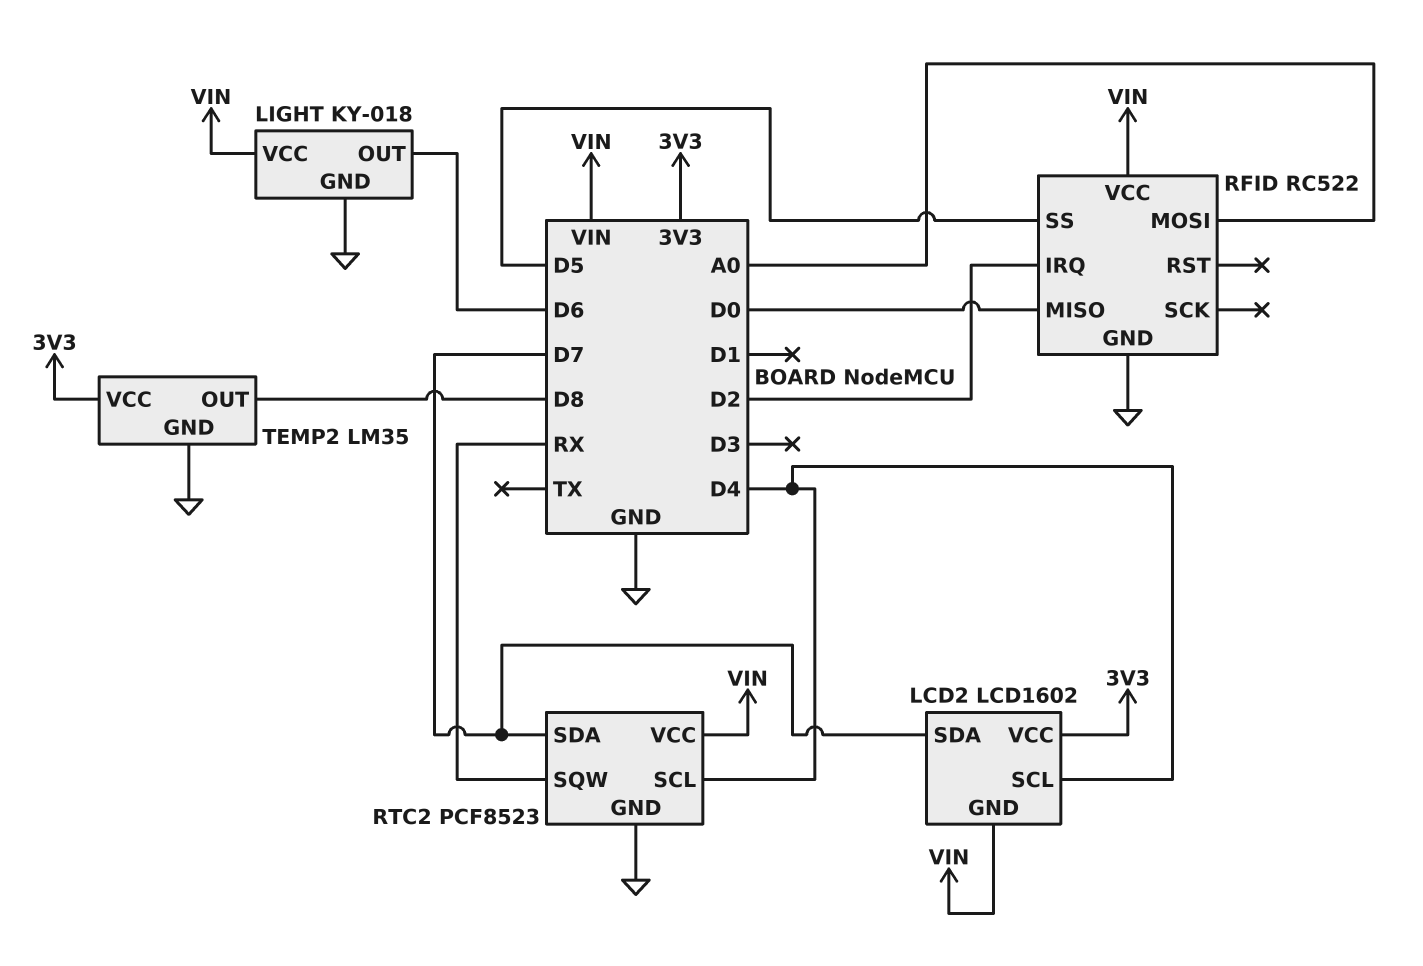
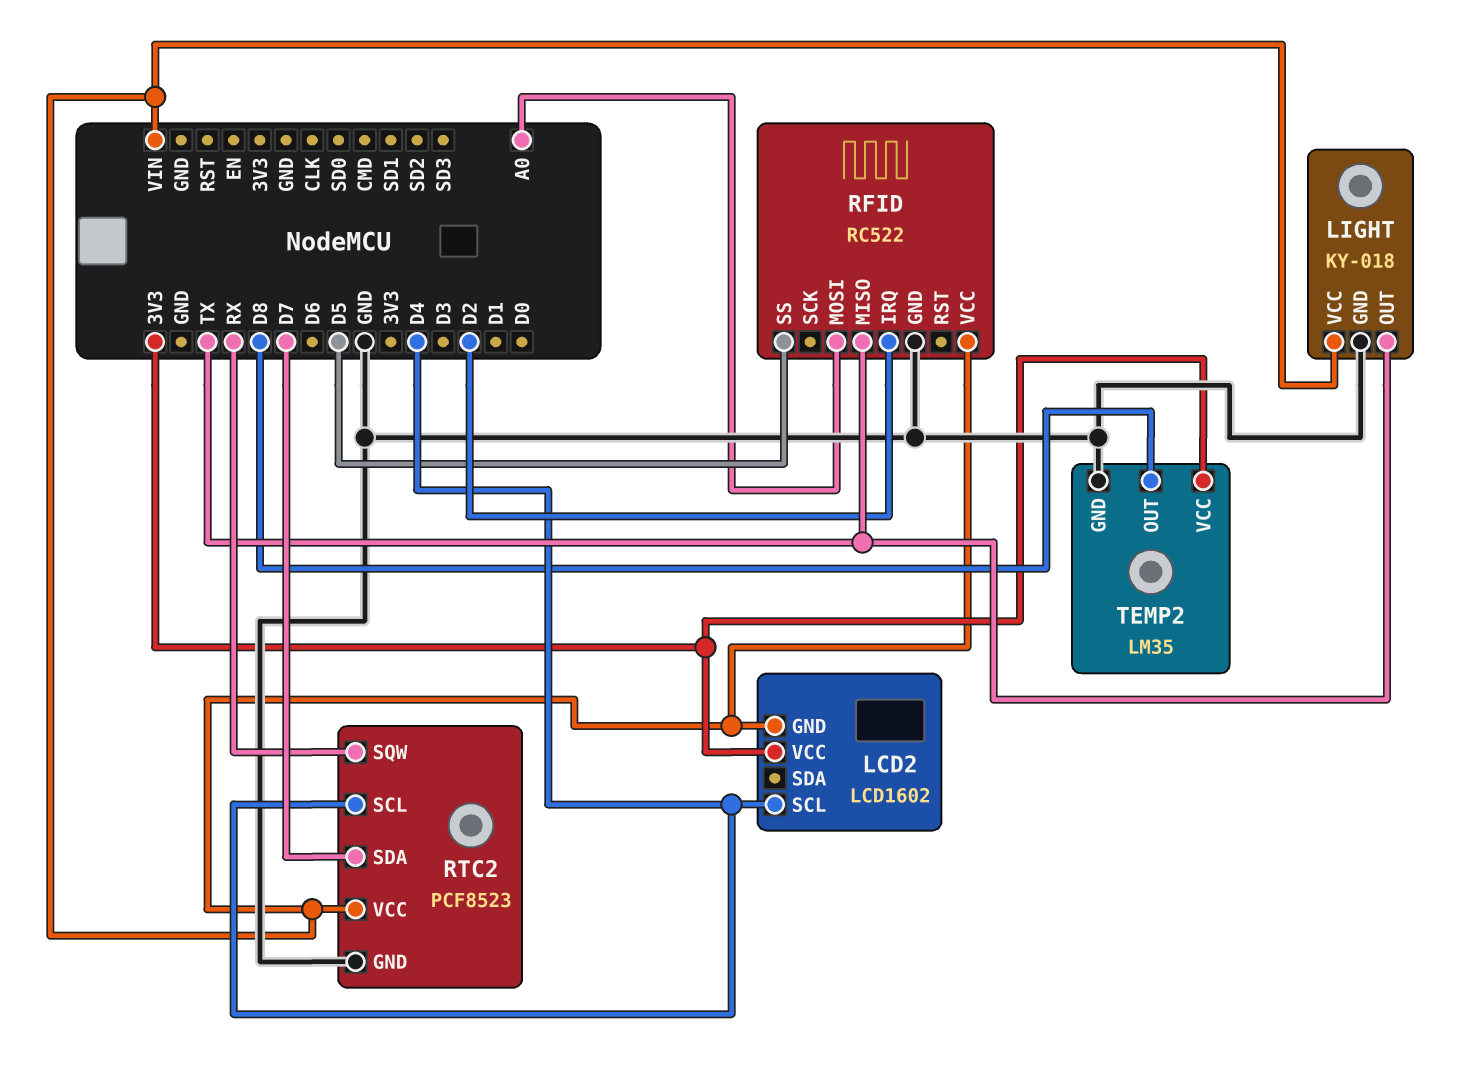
LCD2 pin SDA: D7 -> none
LIGHT pin OUT: D6 -> TX
RFID pin MISO: D0 -> TX

